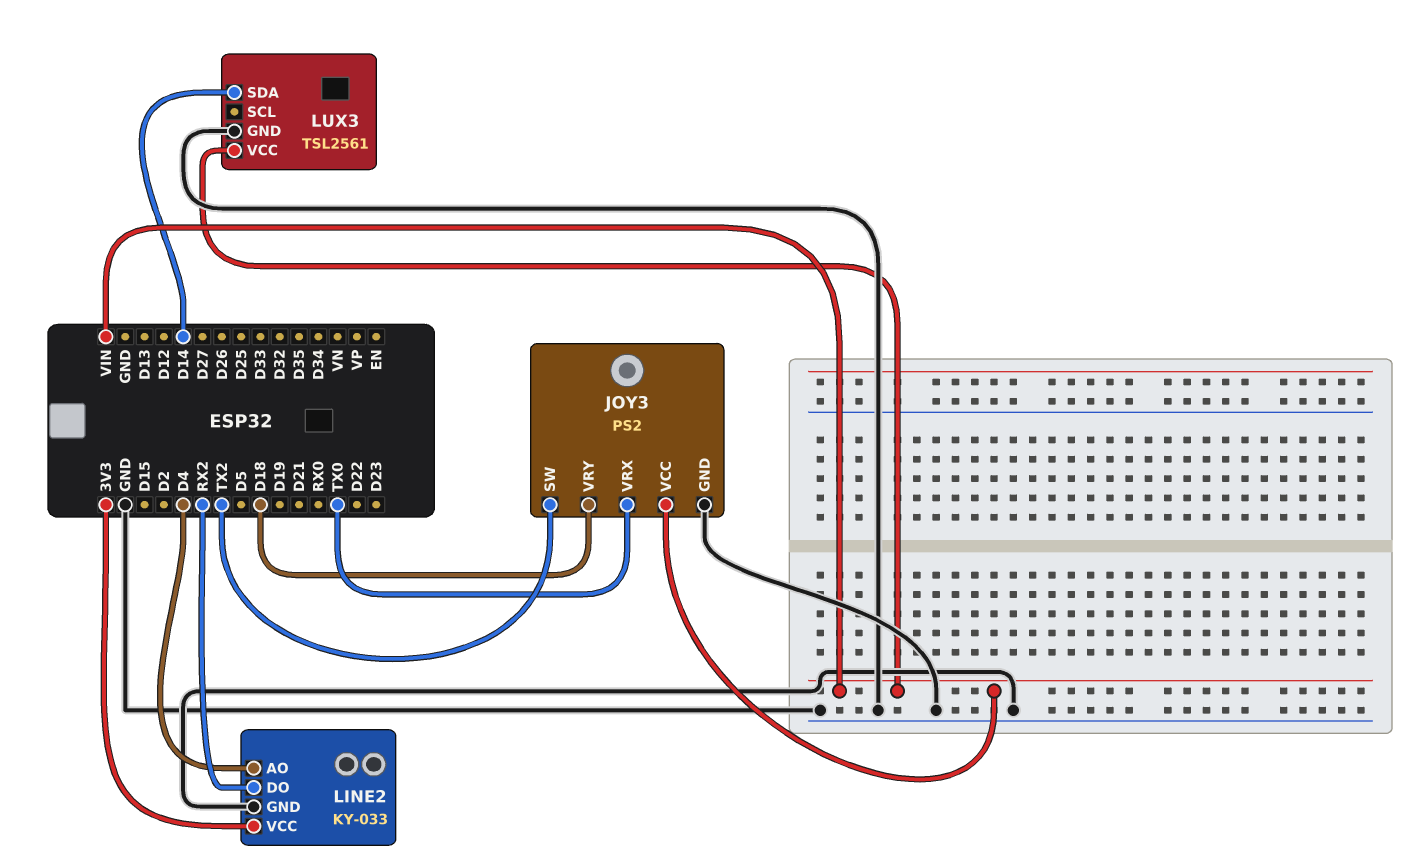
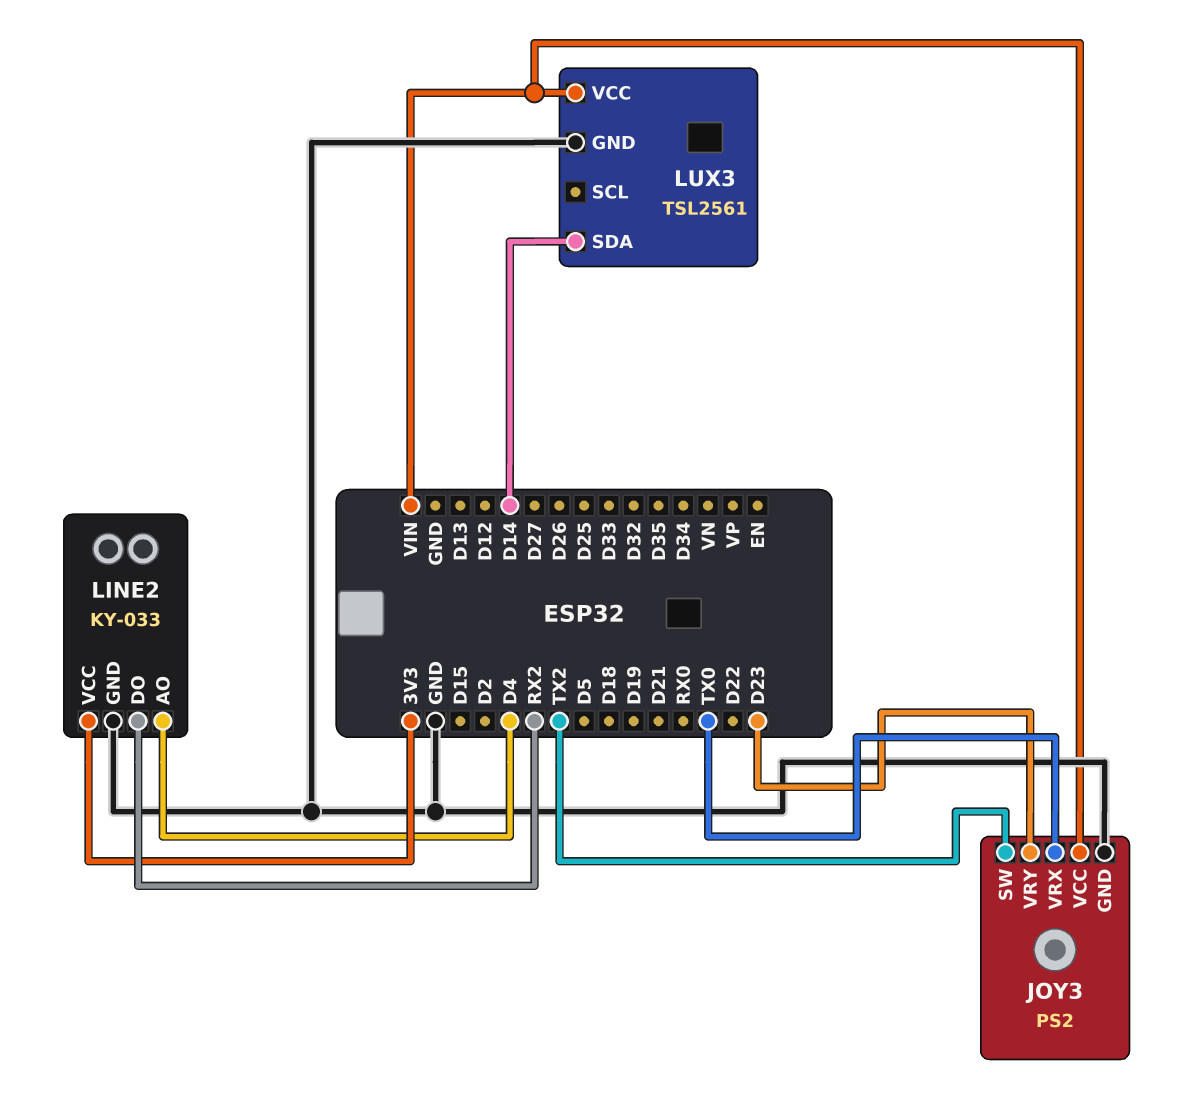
JOY3 pin VRY: D18 -> D23

